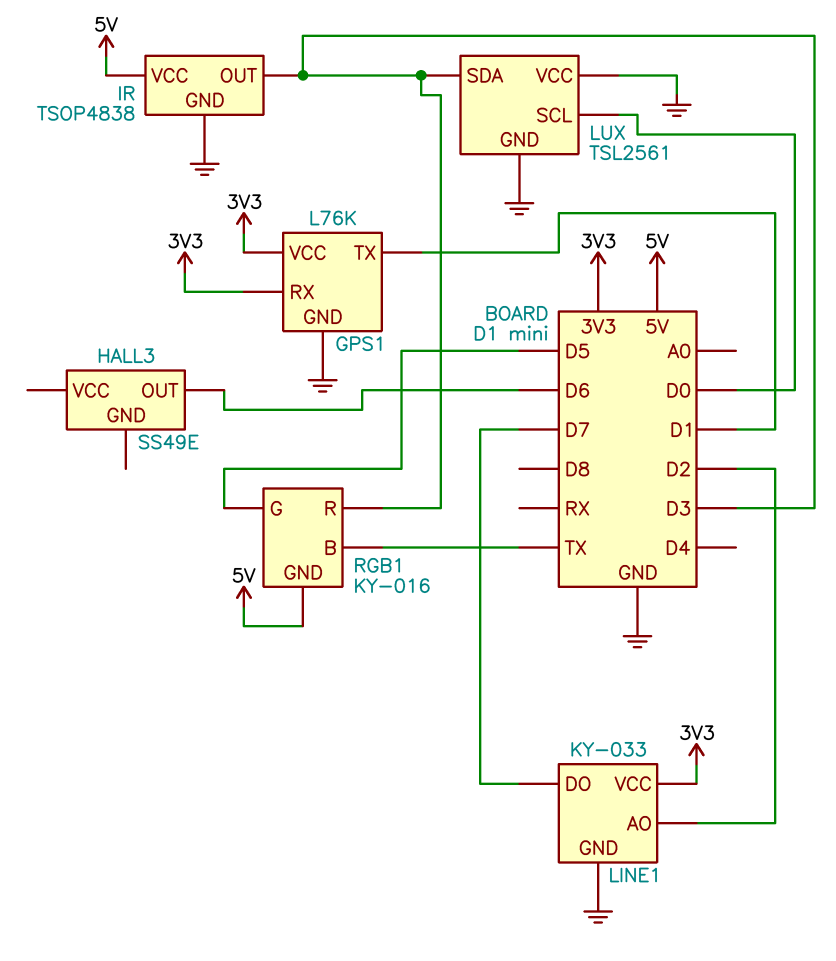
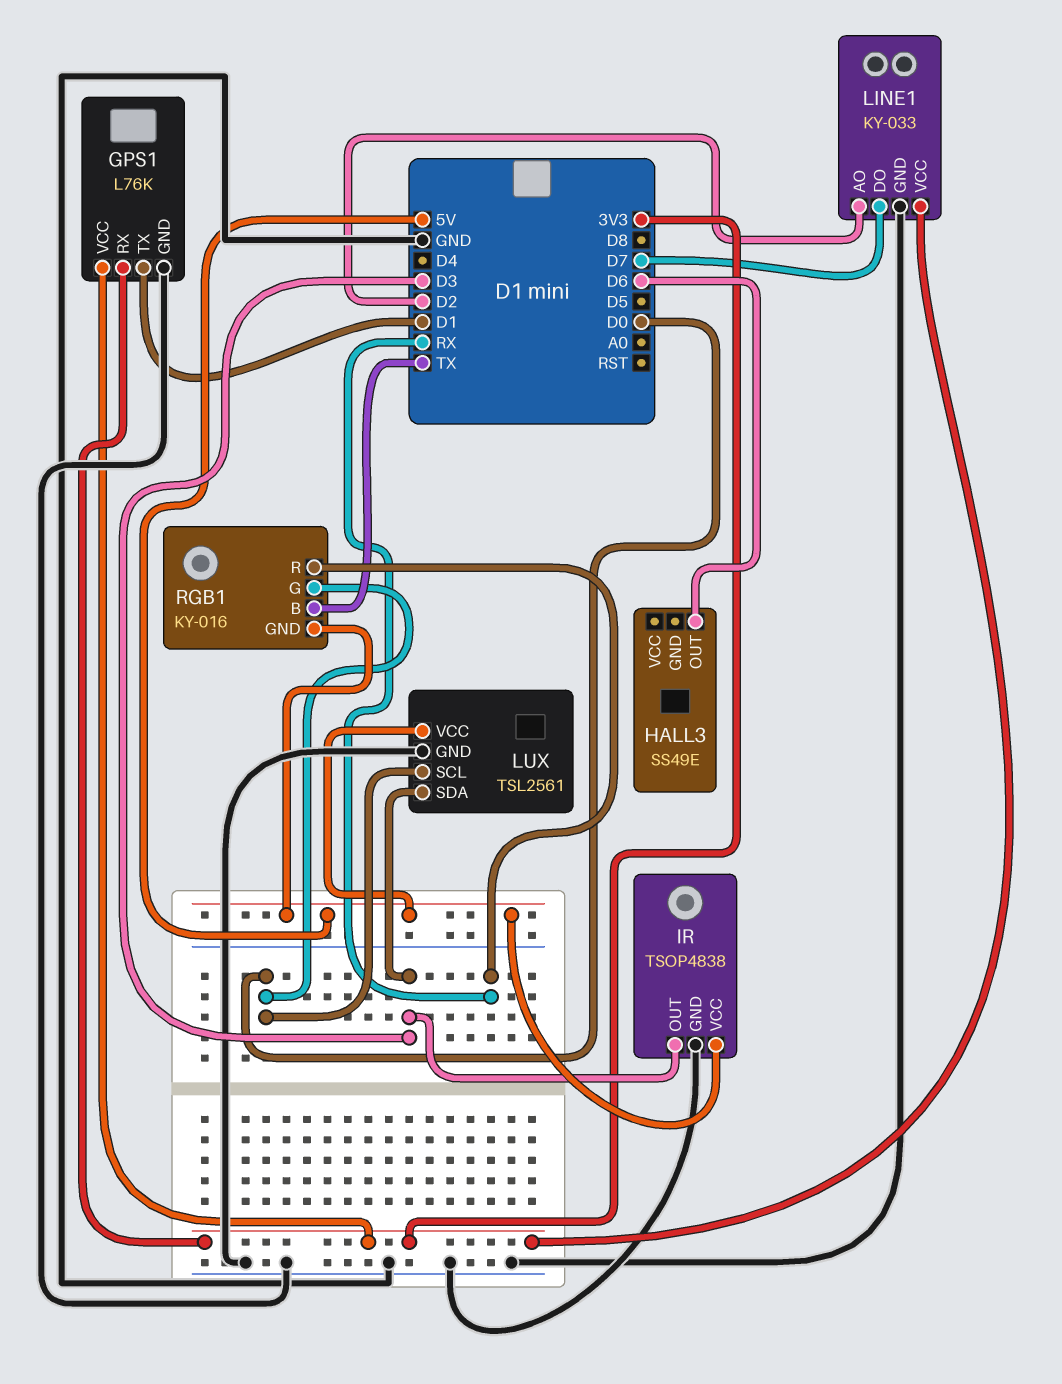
LUX pin VCC: GND -> 5V
RGB1 pin G: D5 -> D0
RGB1 pin R: D3 -> RX

